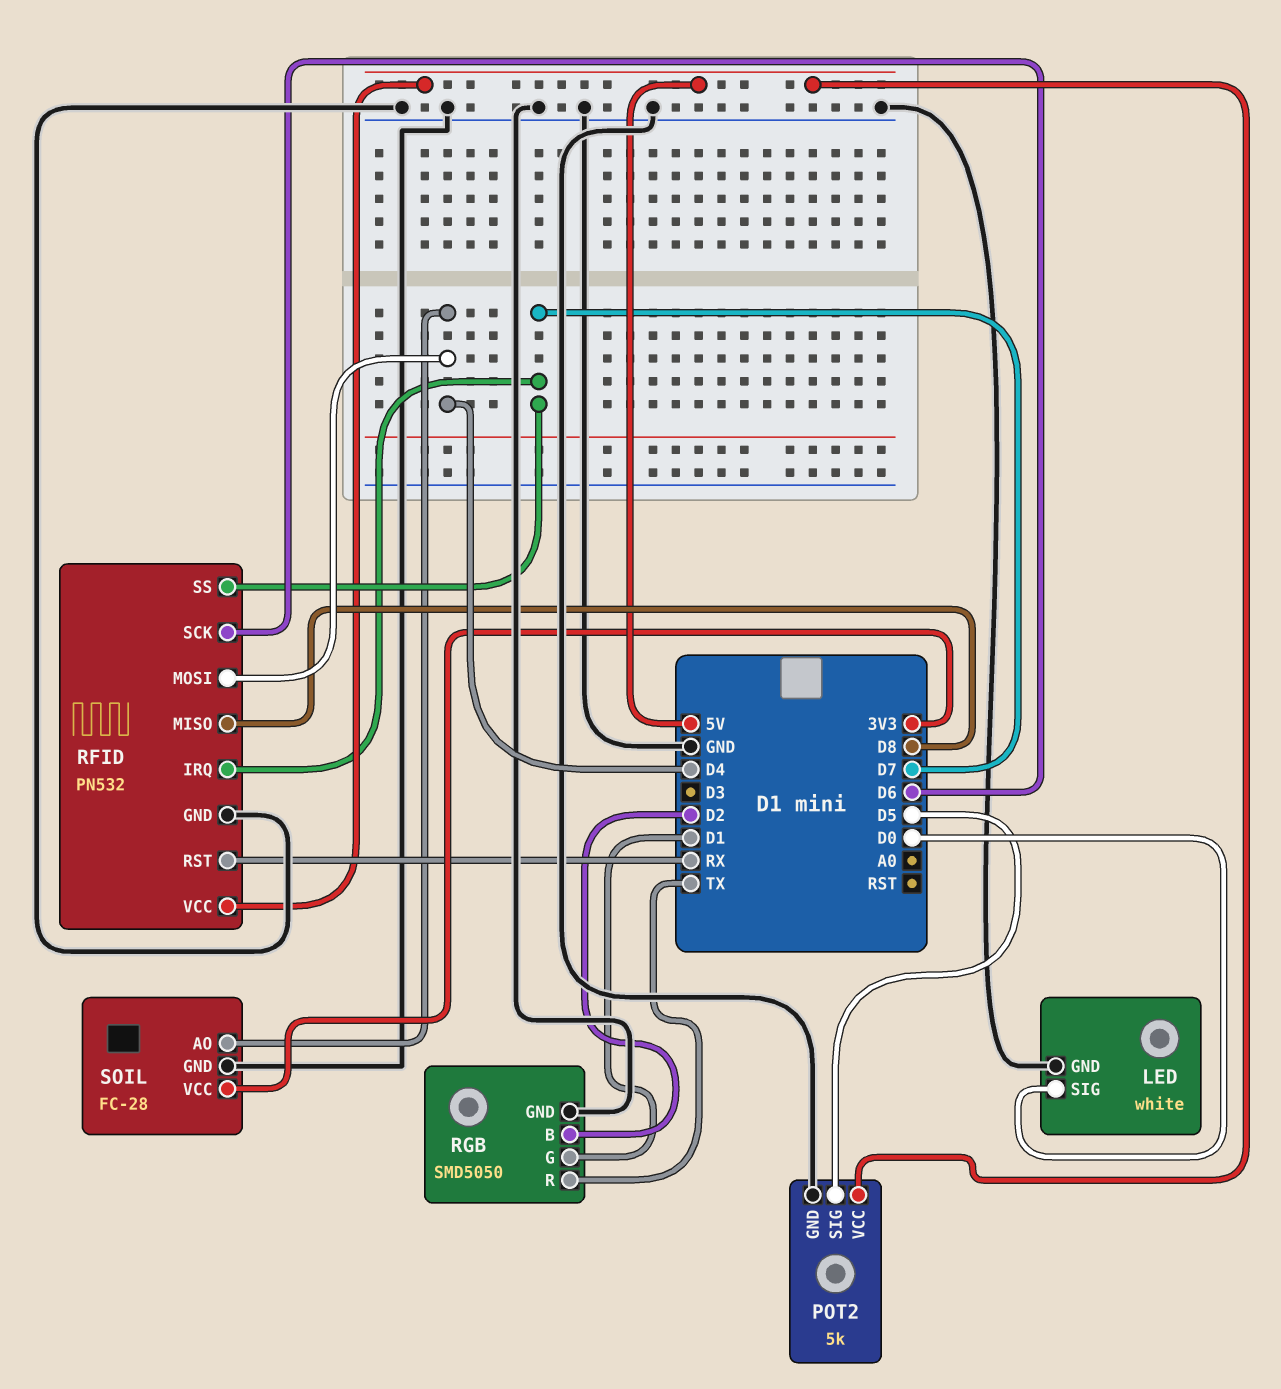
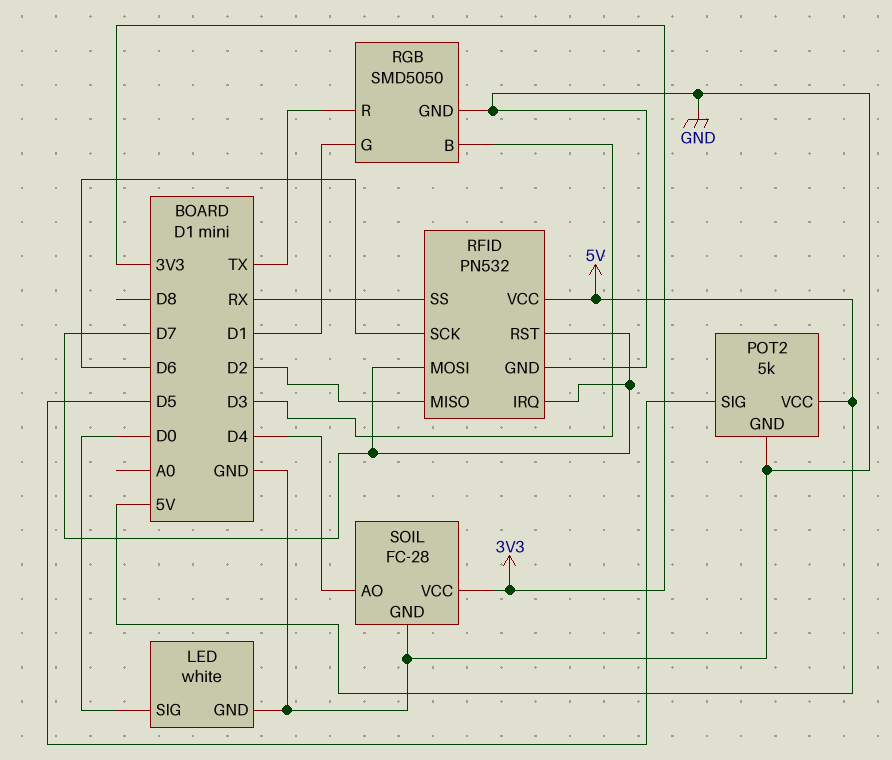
RFID pin MISO: D8 -> D2
RFID pin MOSI: D4 -> D7
RFID pin RST: RX -> D7
RFID pin SS: D7 -> RX
RGB pin B: D2 -> D3

